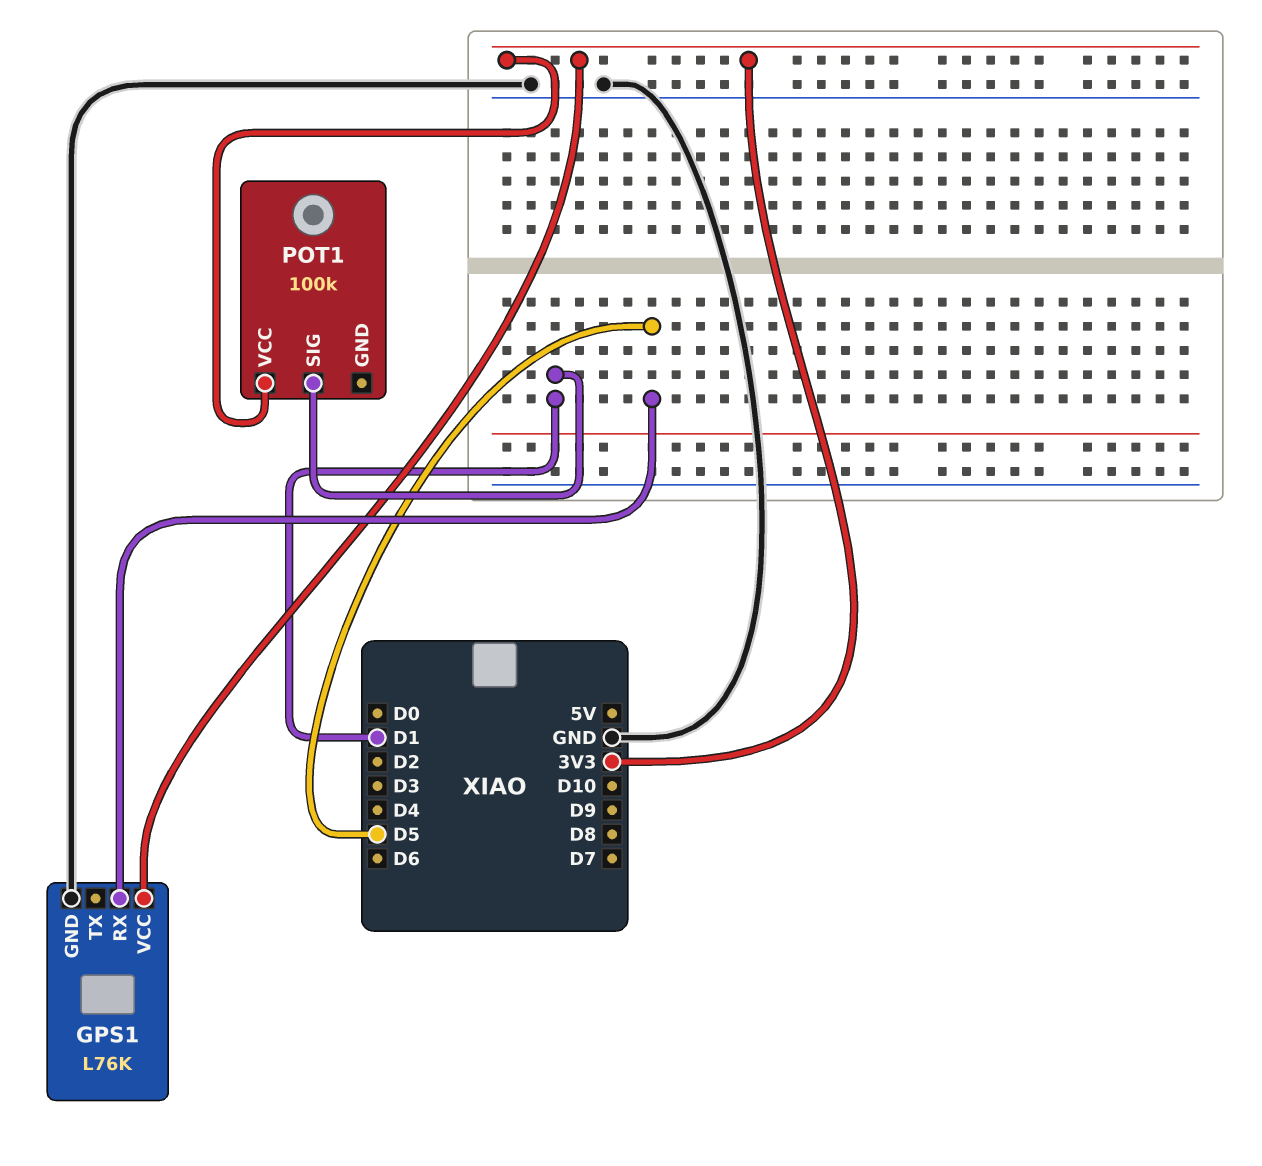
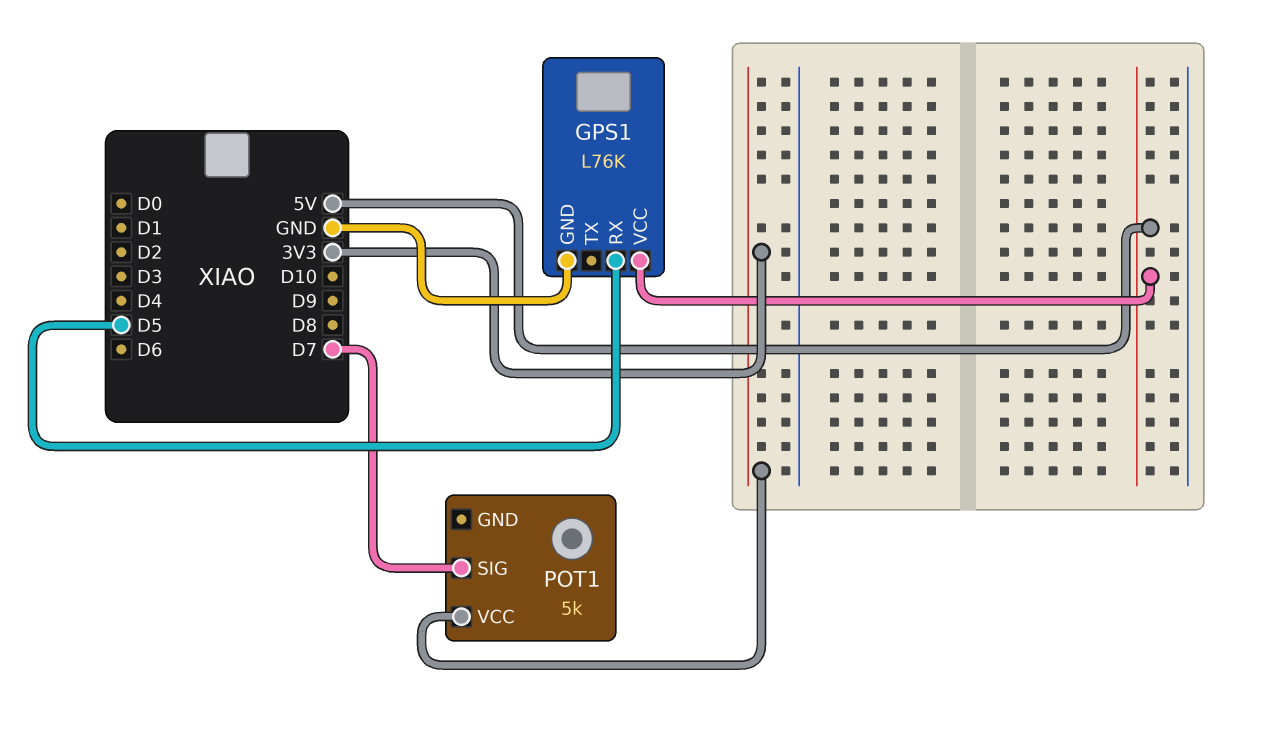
GPS1 pin VCC: 3V3 -> 5V
POT1: 100k -> 5k
POT1 pin SIG: D1 -> D7

